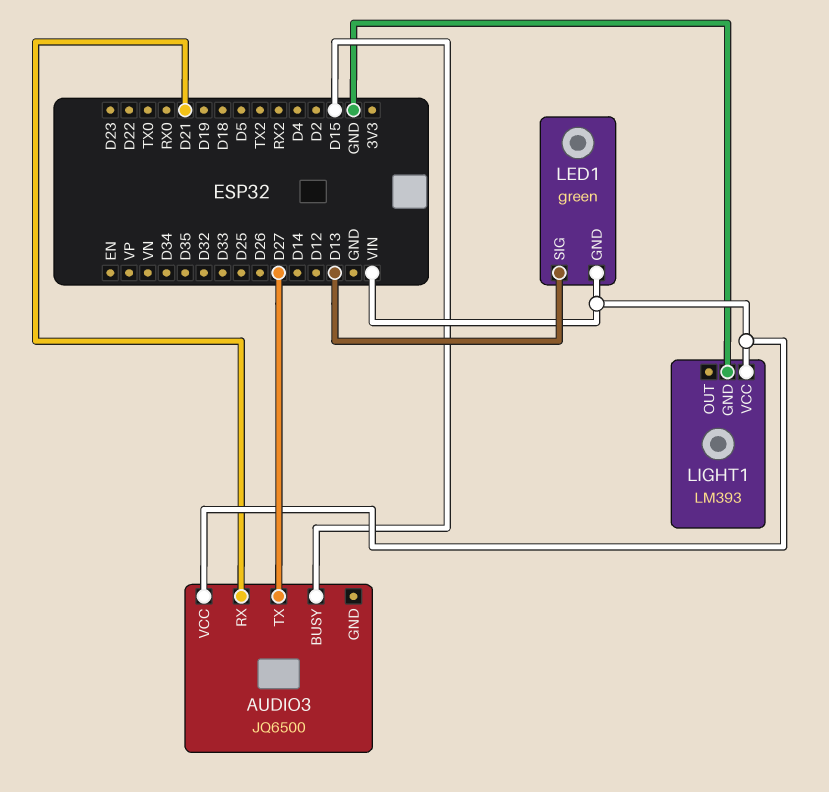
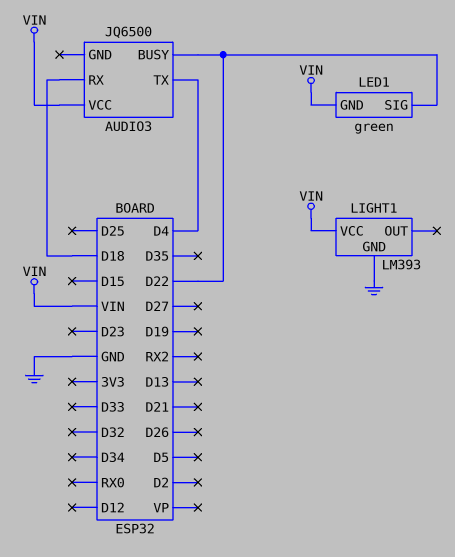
AUDIO3 pin BUSY: D15 -> D22
AUDIO3 pin RX: D21 -> D18
AUDIO3 pin TX: D27 -> D4
LED1 pin SIG: D13 -> D22

